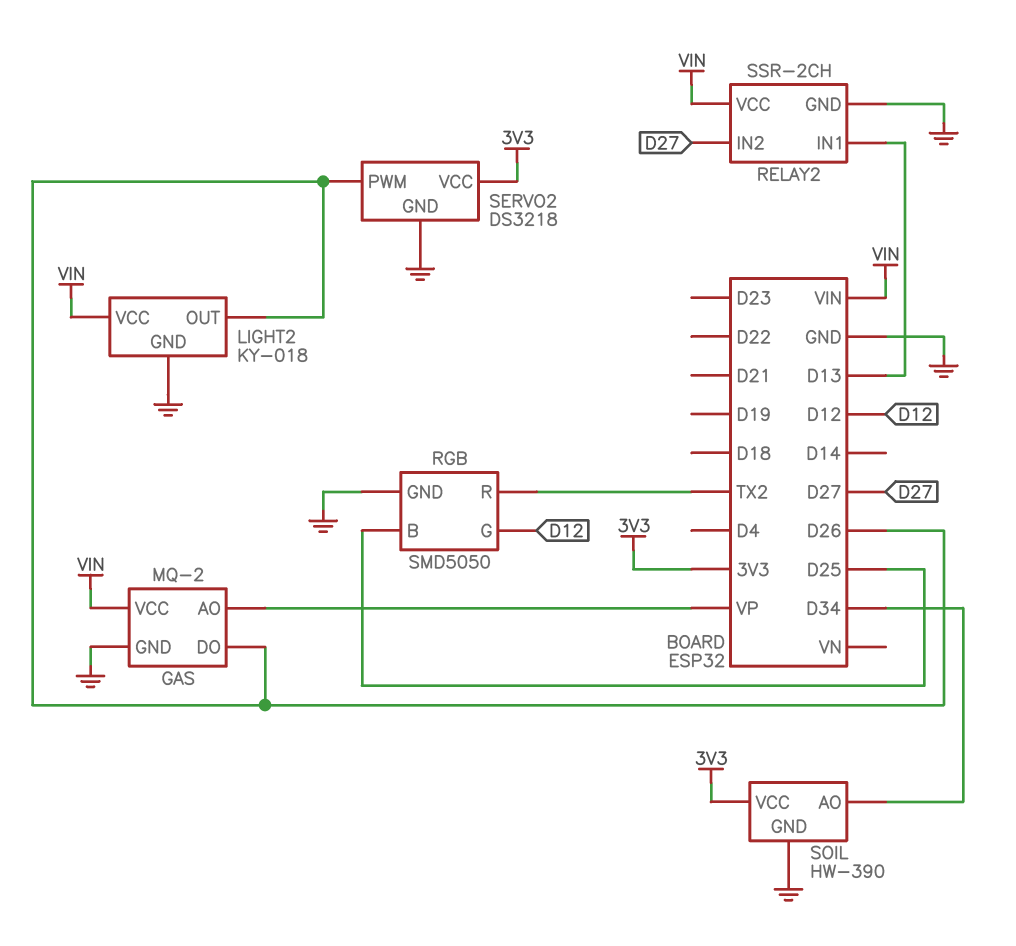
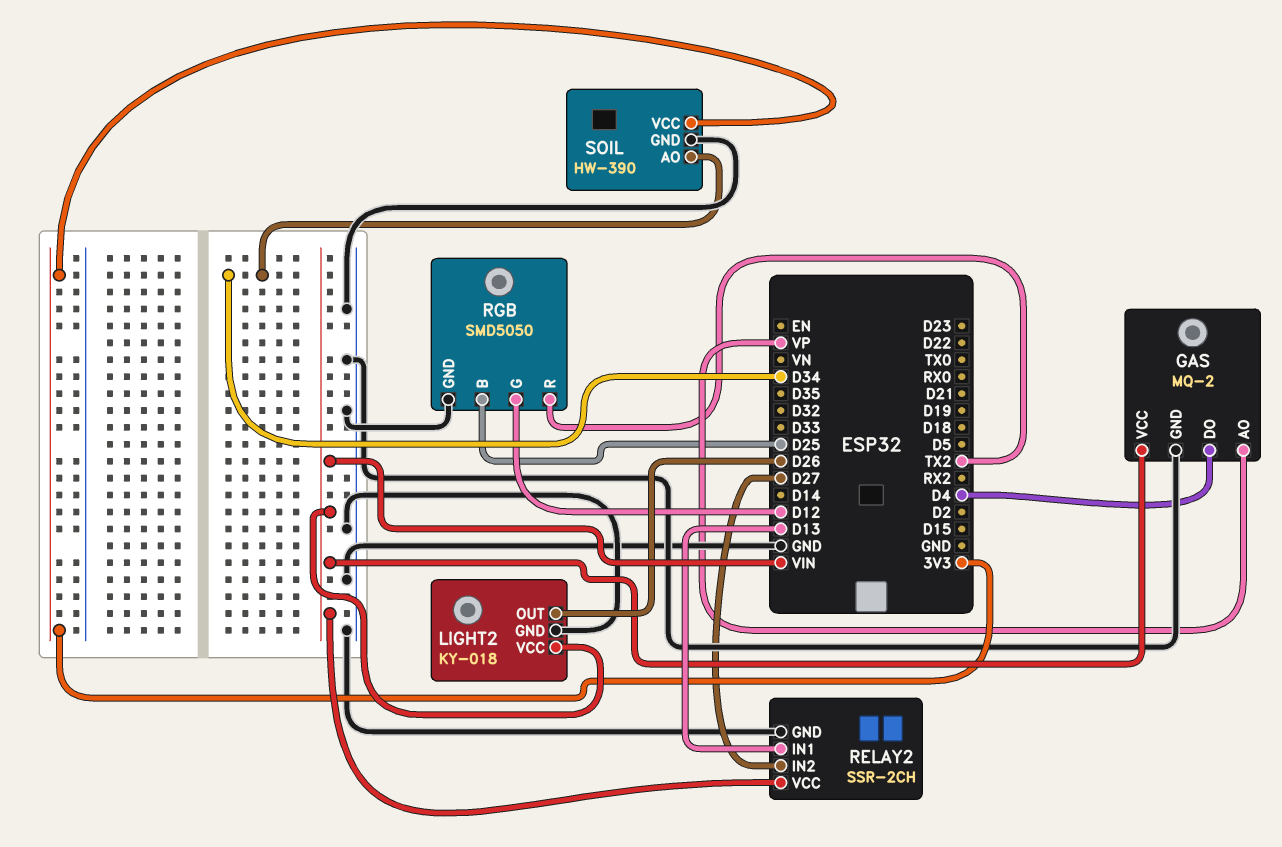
GAS pin DO: D26 -> D4
SERVO2: DS3218 -> none
SERVO2 pin GND: GND -> none
SERVO2 pin PWM: D26 -> none
SERVO2 pin VCC: 3V3 -> none

